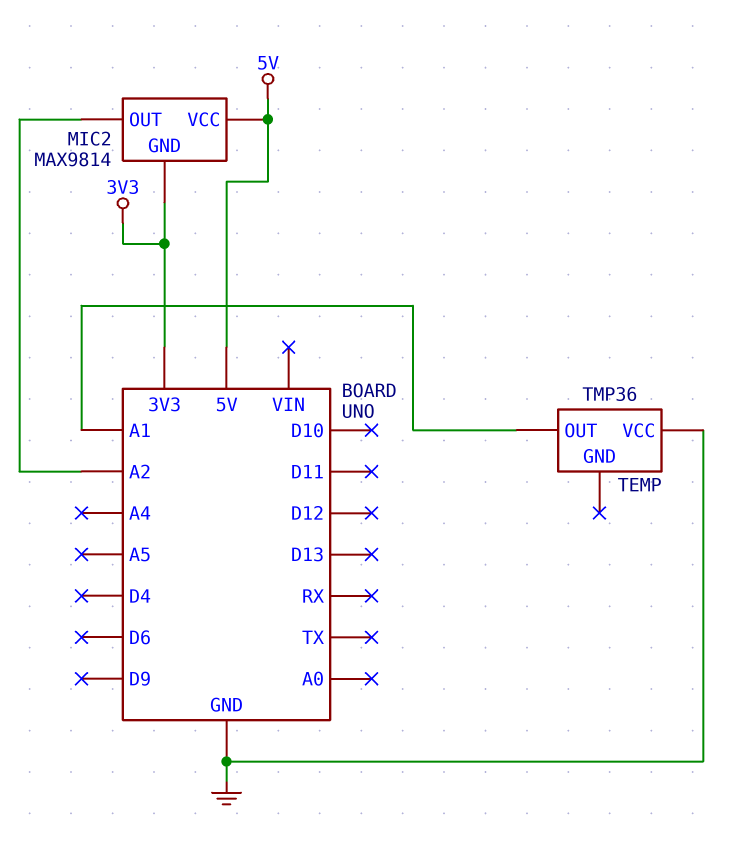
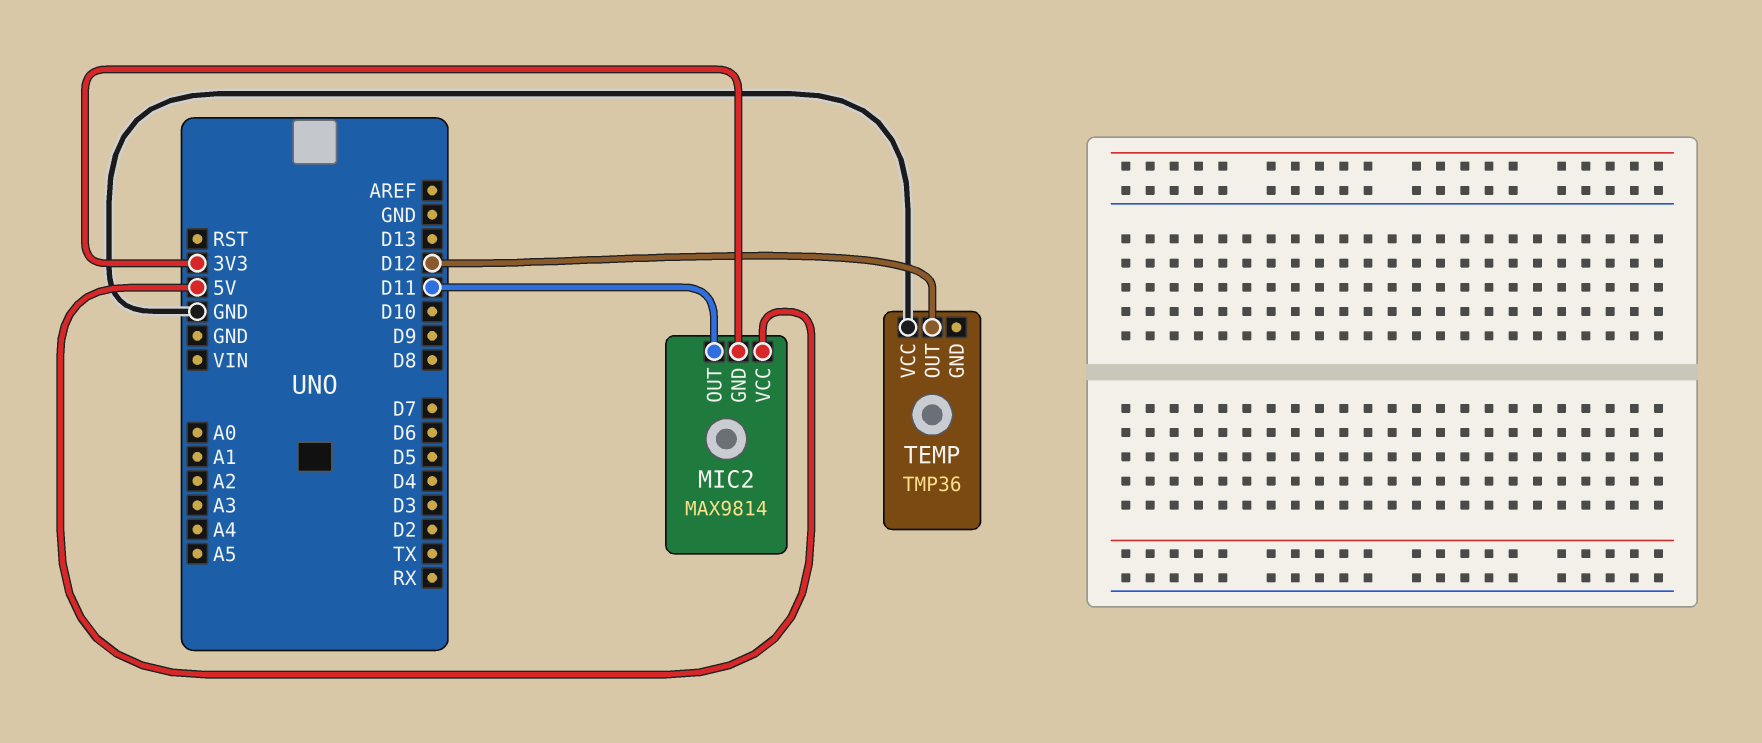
MIC2 pin OUT: A2 -> D11
TEMP pin OUT: A1 -> D12

